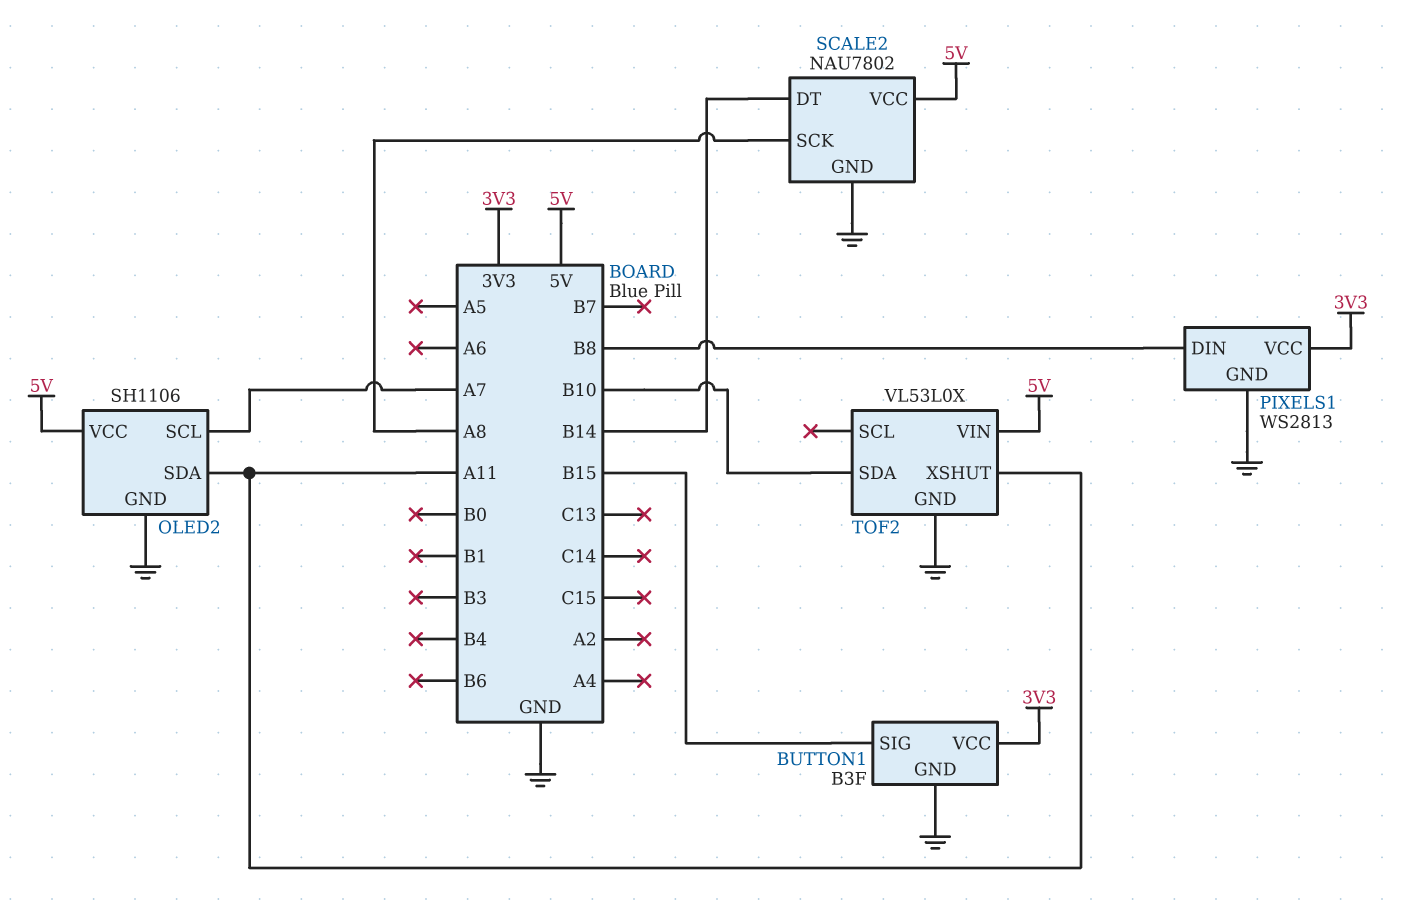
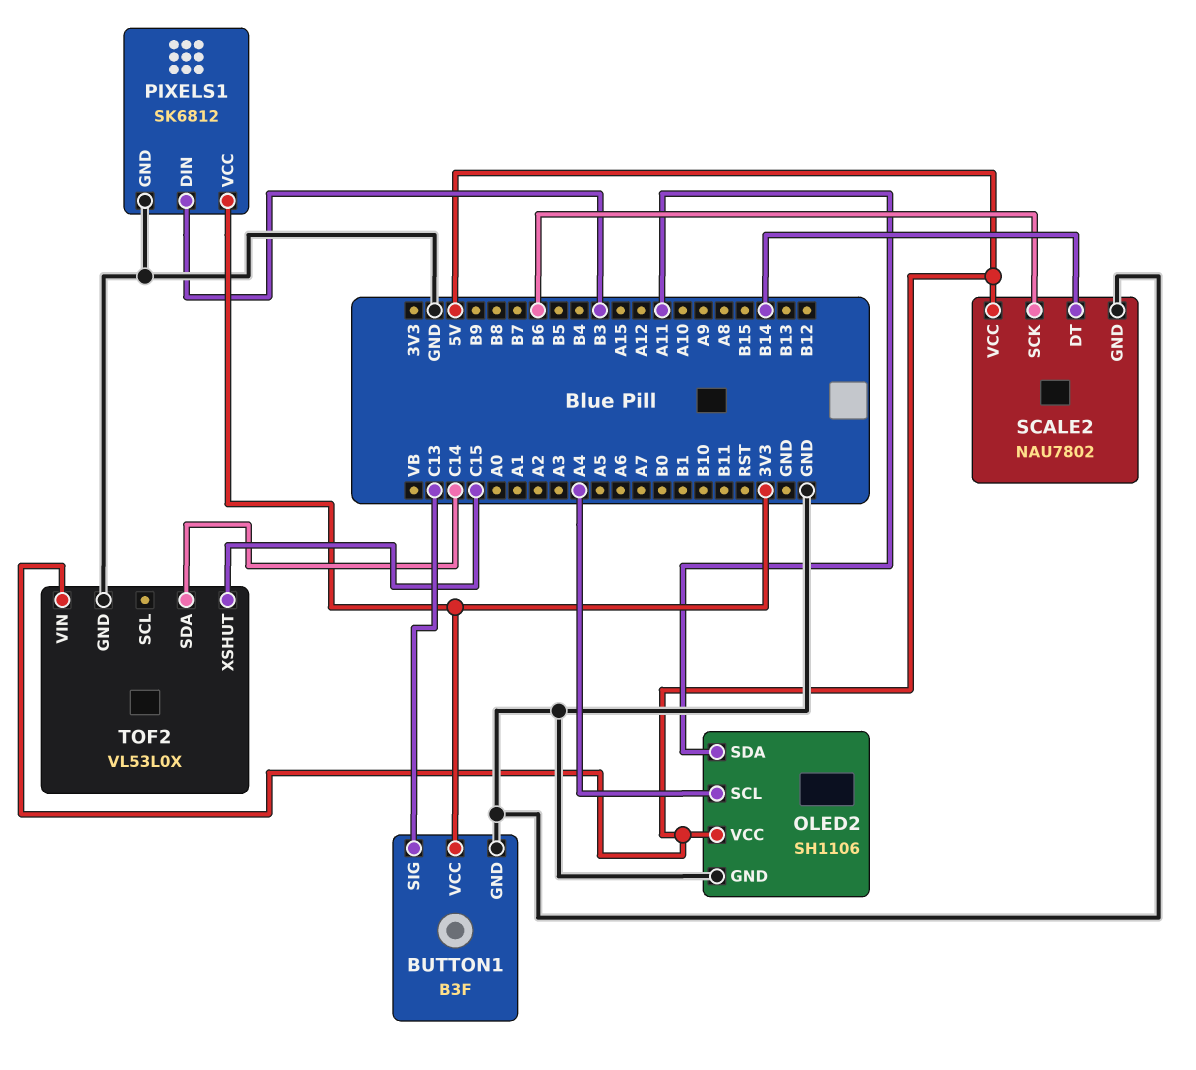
BUTTON1 pin SIG: B15 -> C13
OLED2 pin SCL: A7 -> A4
PIXELS1: WS2813 -> SK6812
PIXELS1 pin DIN: B8 -> B3
SCALE2 pin SCK: A8 -> B6
TOF2 pin SDA: B10 -> C14
TOF2 pin XSHUT: A11 -> C15

